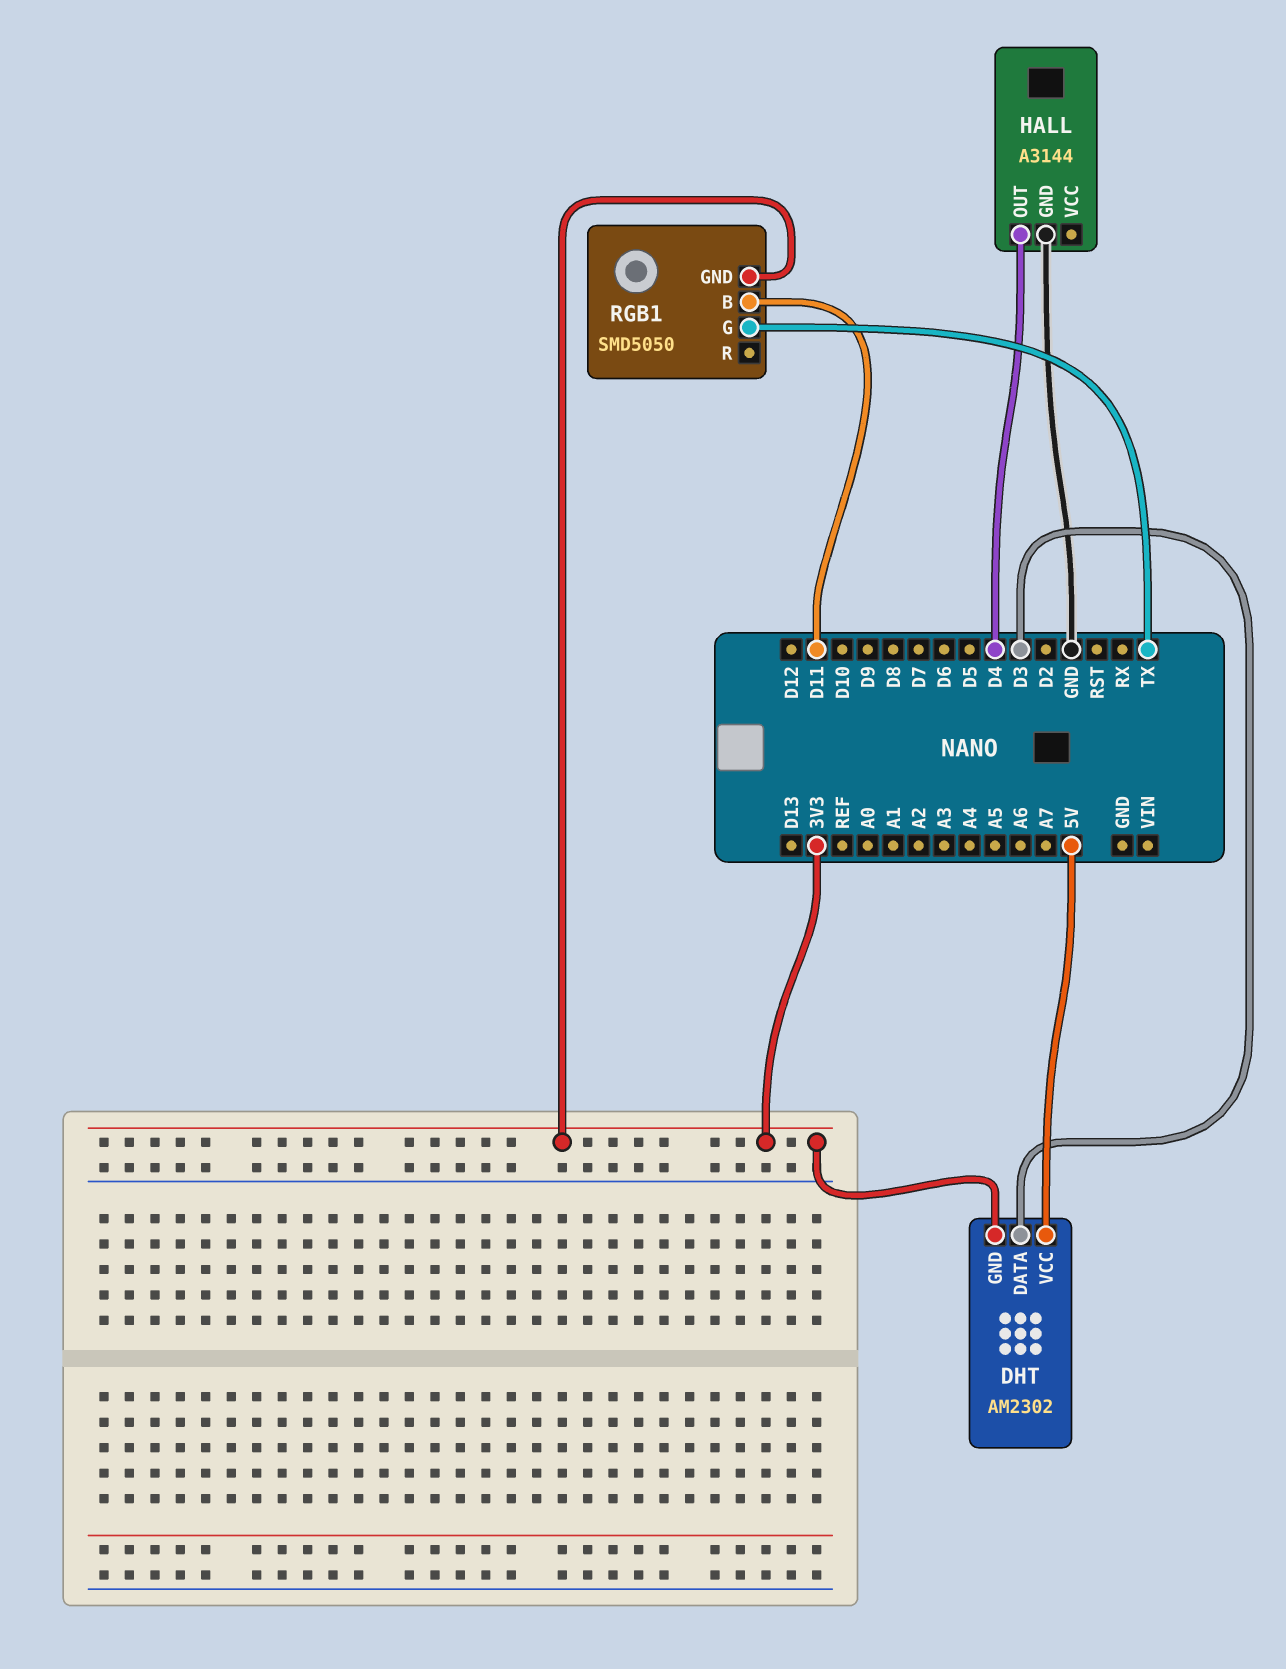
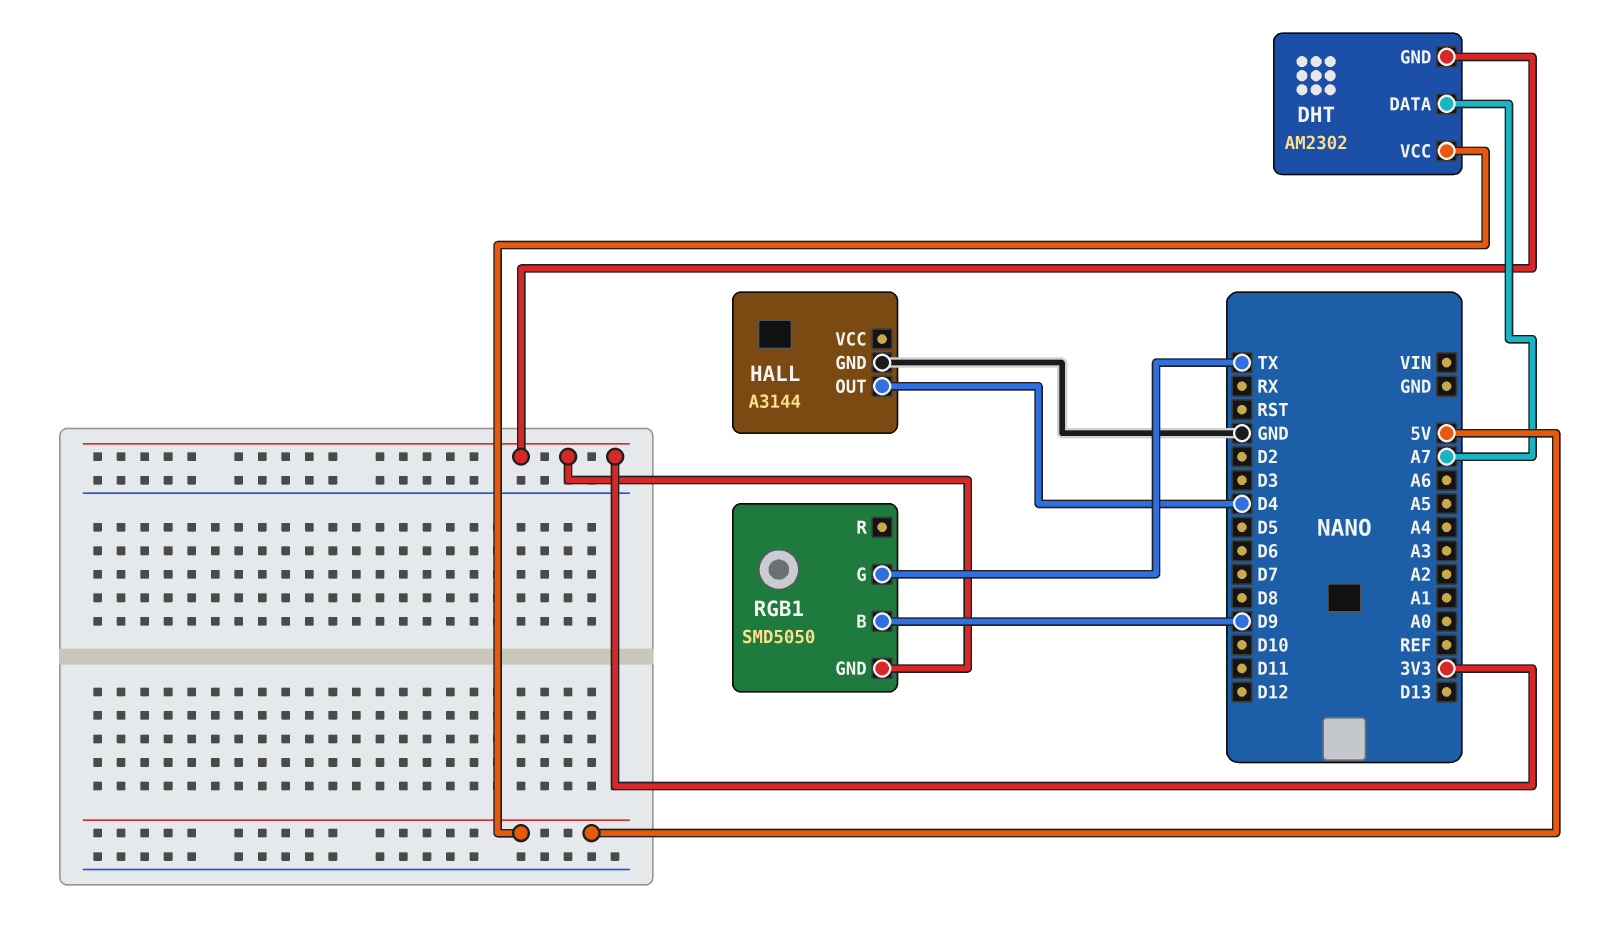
DHT pin DATA: D3 -> A7
RGB1 pin B: D11 -> D9

